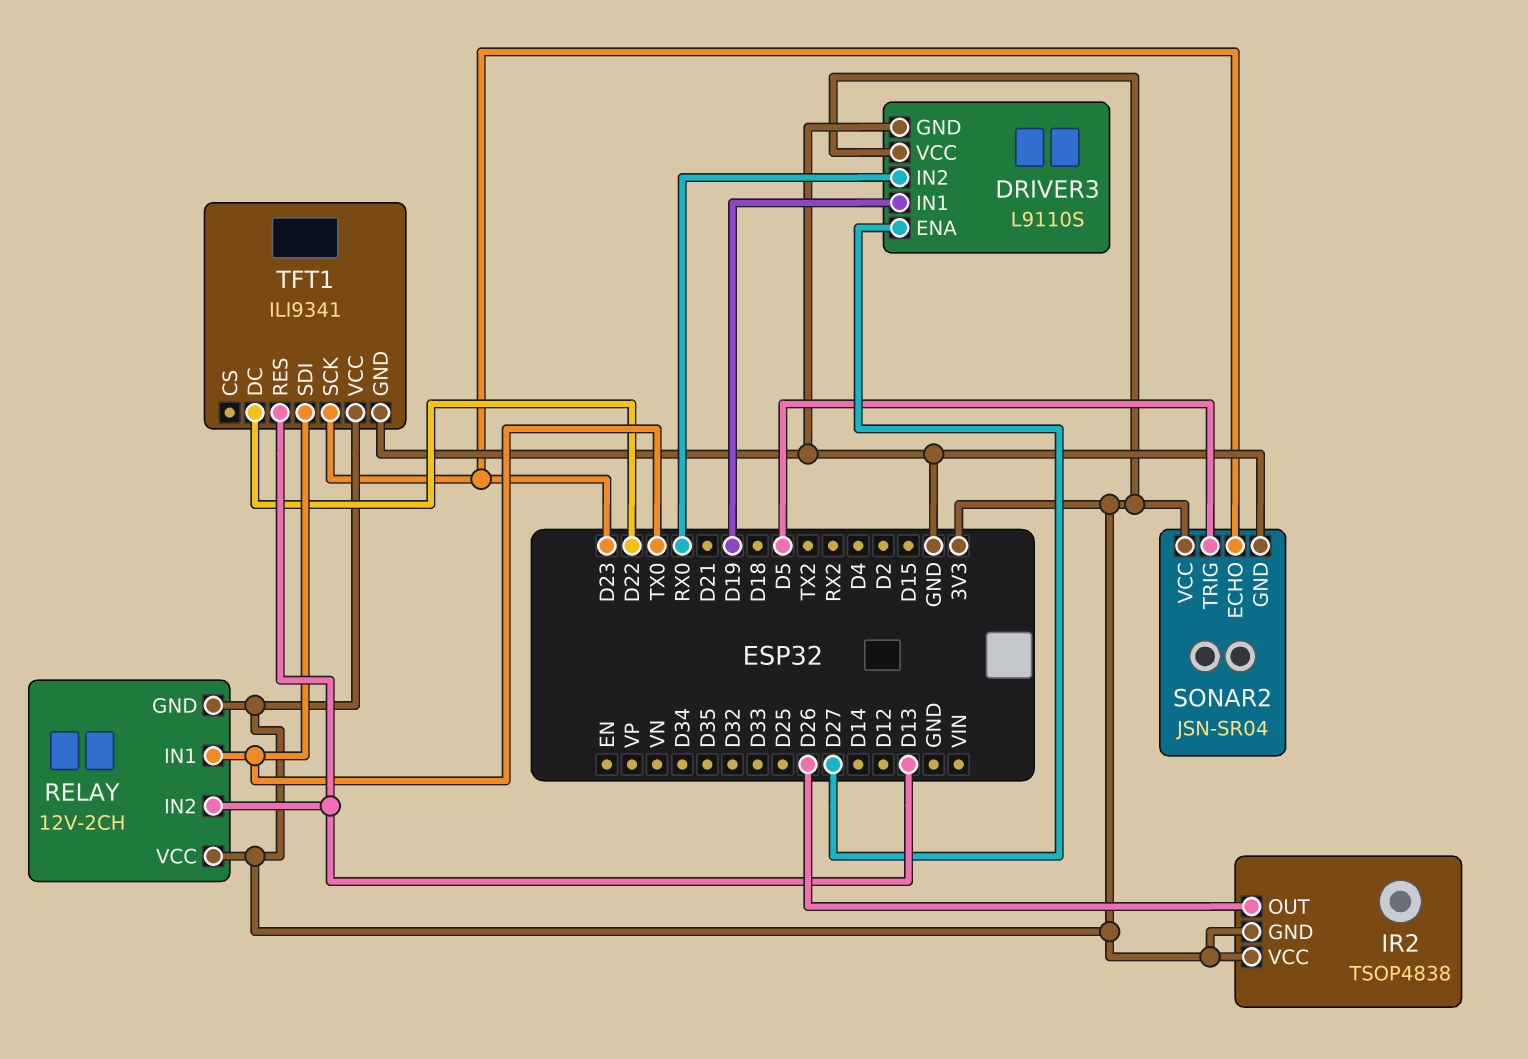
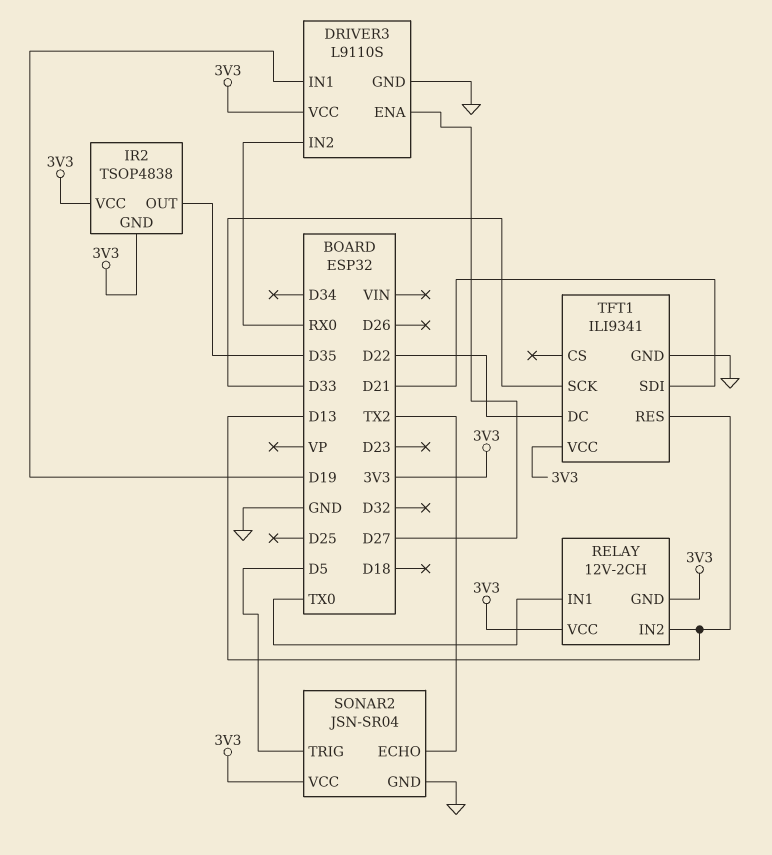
IR2 pin OUT: D26 -> D35
SONAR2 pin ECHO: D23 -> TX2
TFT1 pin SCK: D23 -> D33
TFT1 pin SDI: TX0 -> D21

